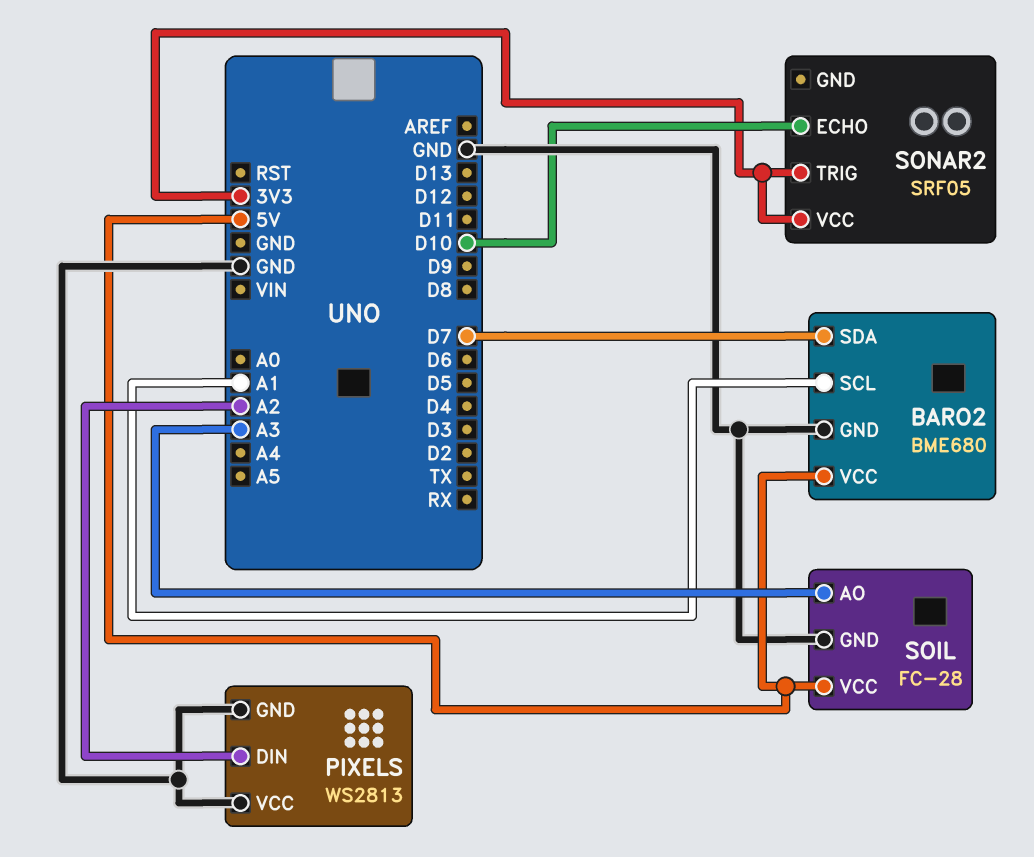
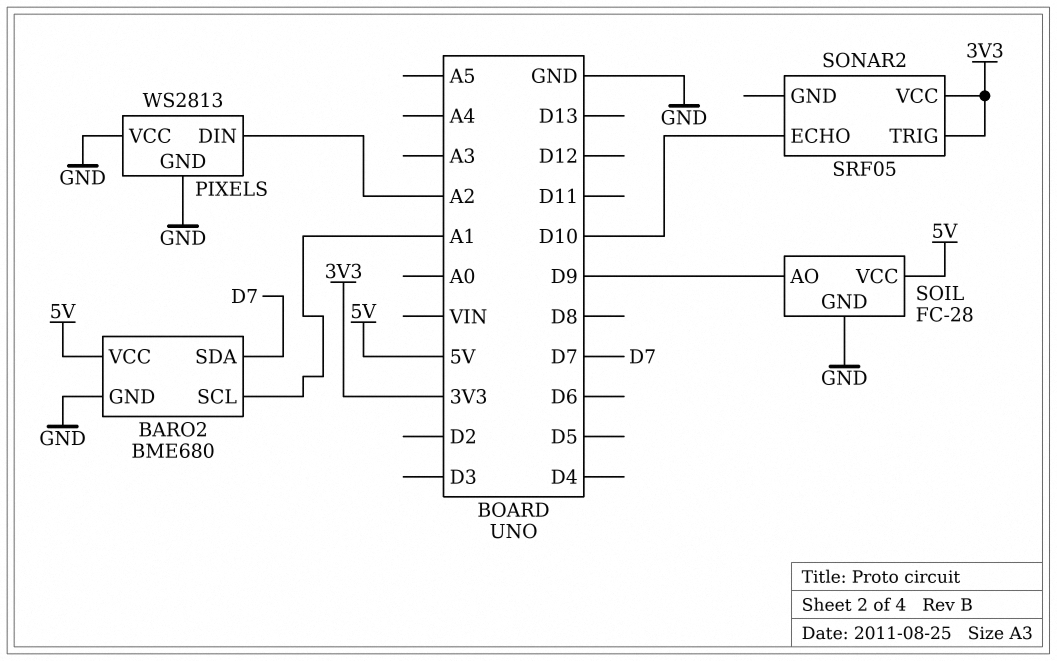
SOIL pin AO: A3 -> D9

